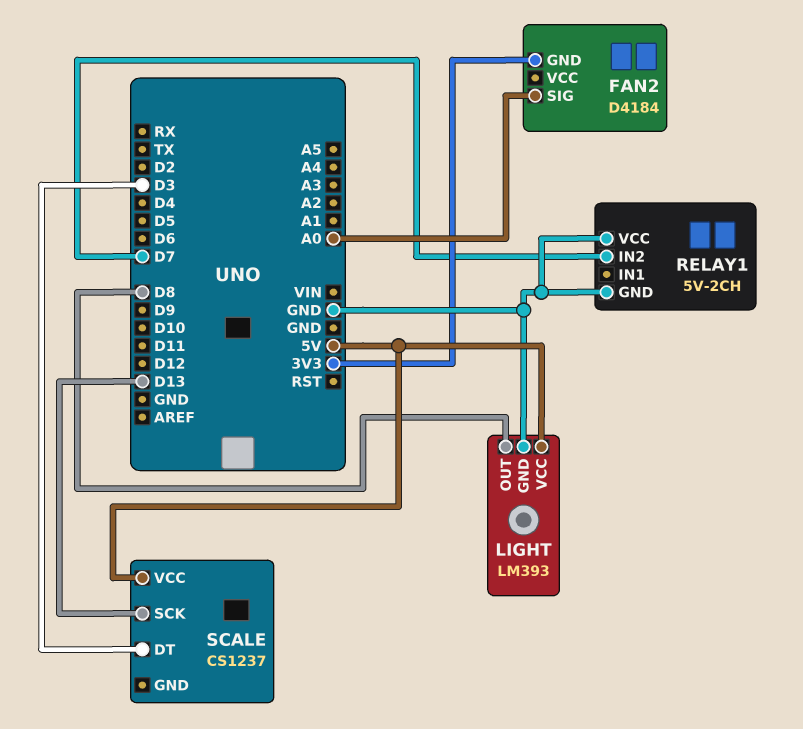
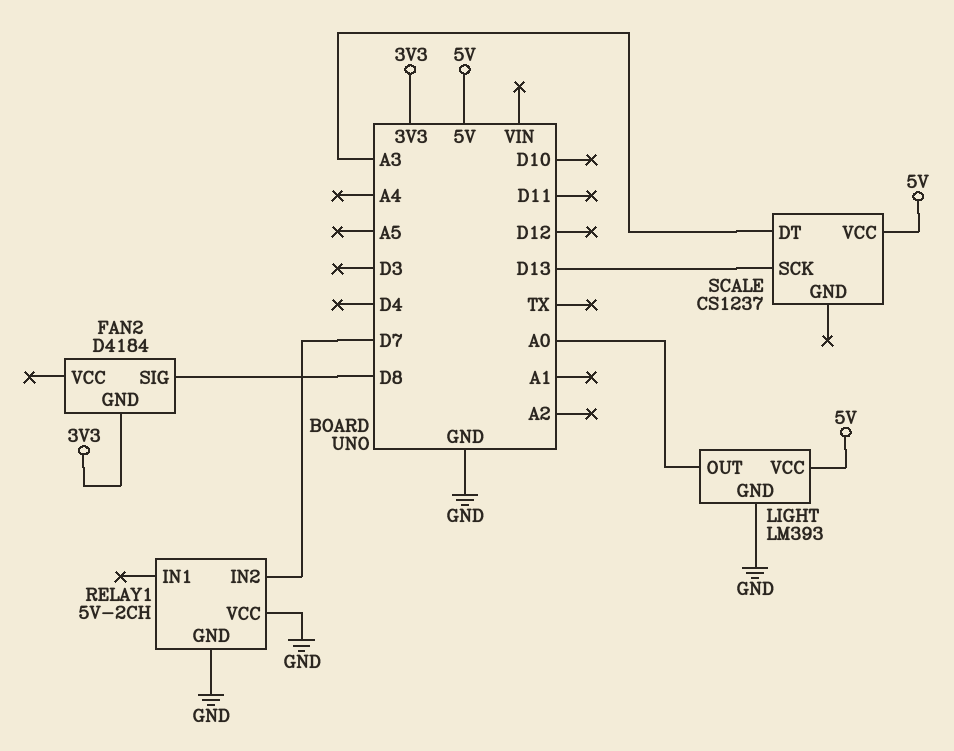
FAN2 pin SIG: A0 -> D8
LIGHT pin OUT: D8 -> A0
SCALE pin DT: D3 -> A3

